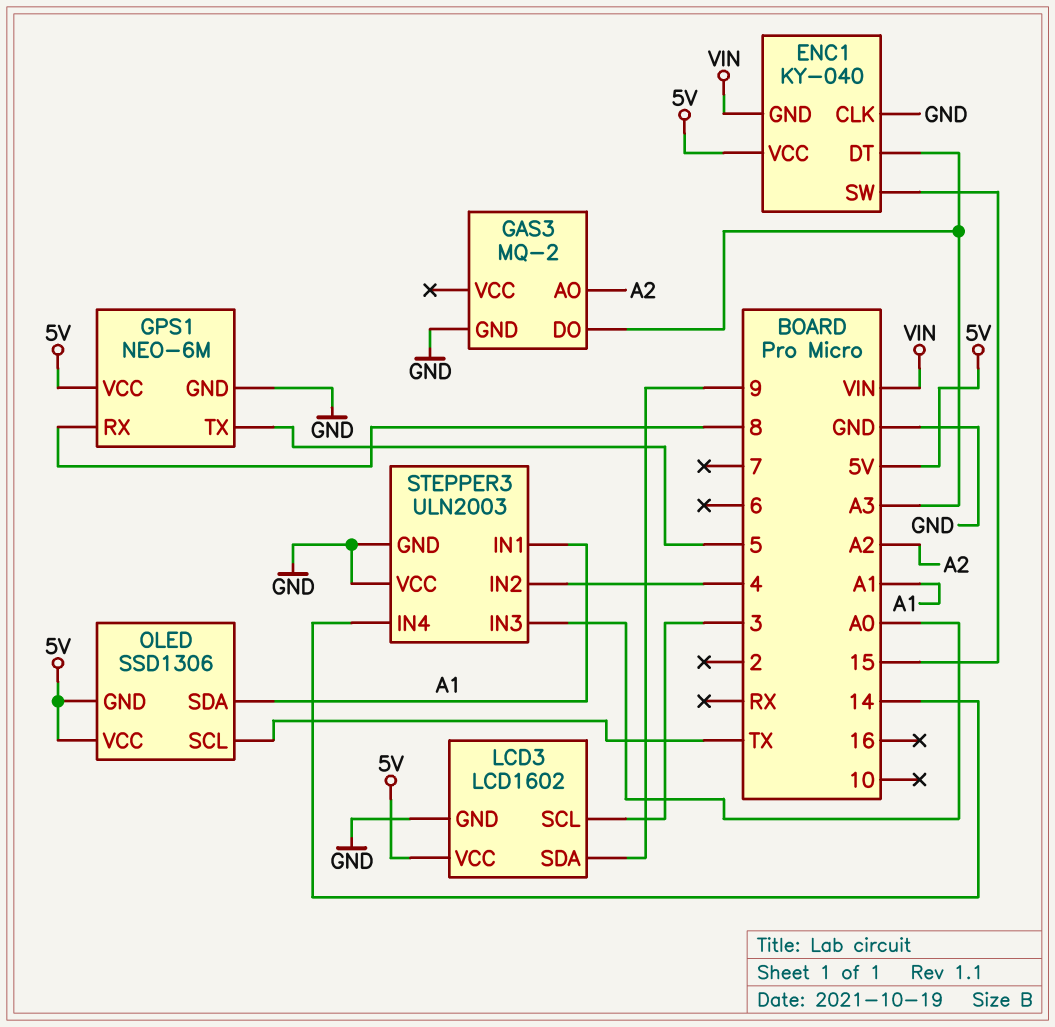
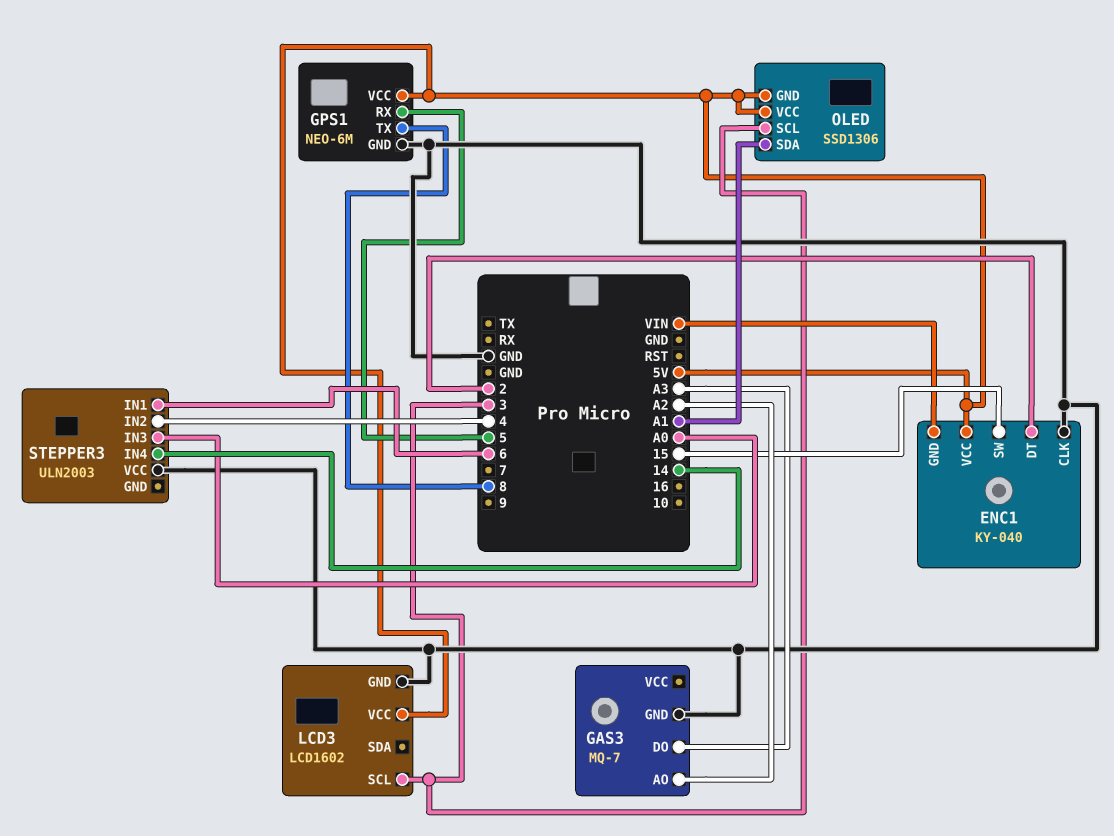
ENC1 pin DT: A3 -> 2
GAS3: MQ-2 -> MQ-7
GPS1 pin RX: 8 -> 5
GPS1 pin TX: 5 -> 8
LCD3 pin SDA: 9 -> none
OLED pin SCL: TX -> 3
STEPPER3 pin GND: GND -> none
STEPPER3 pin IN1: A1 -> 6

